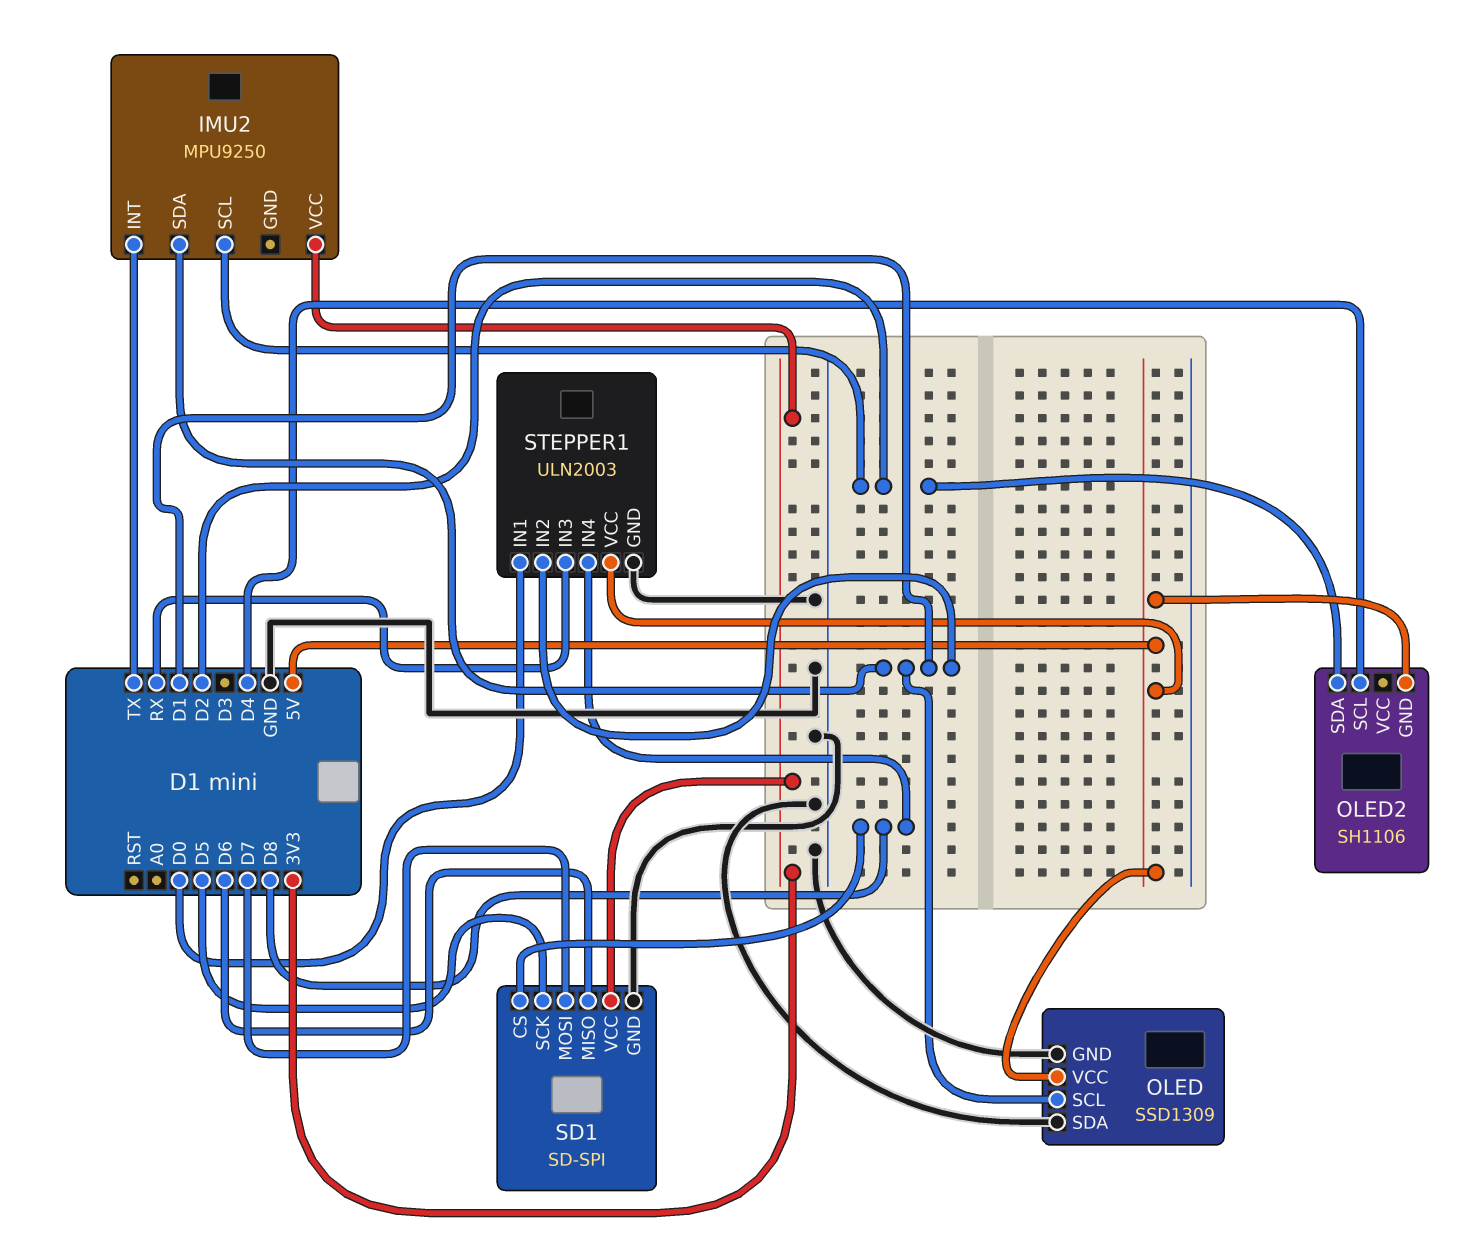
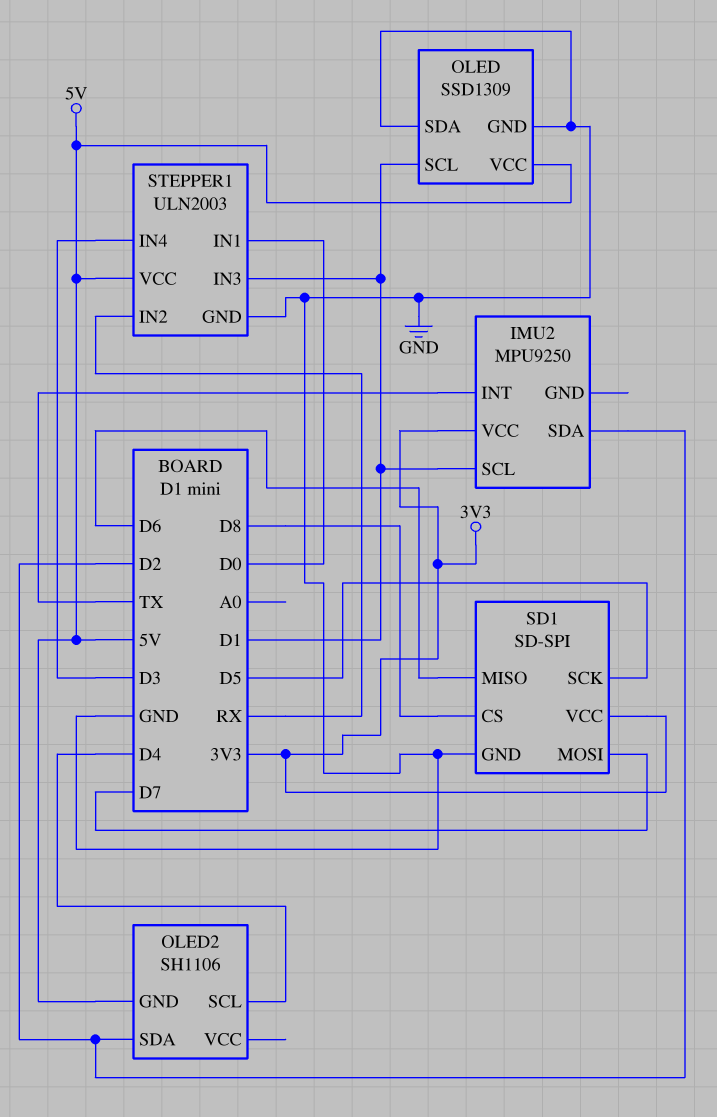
IMU2 pin SCL: D2 -> D1
IMU2 pin SDA: D1 -> D2
STEPPER1 pin IN2: D1 -> RX
STEPPER1 pin IN3: RX -> D1
STEPPER1 pin IN4: D8 -> D3

